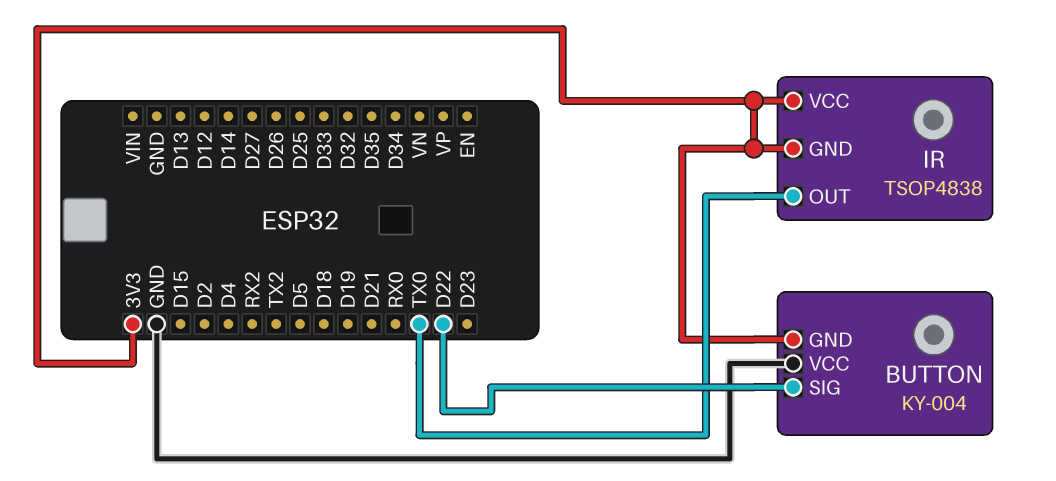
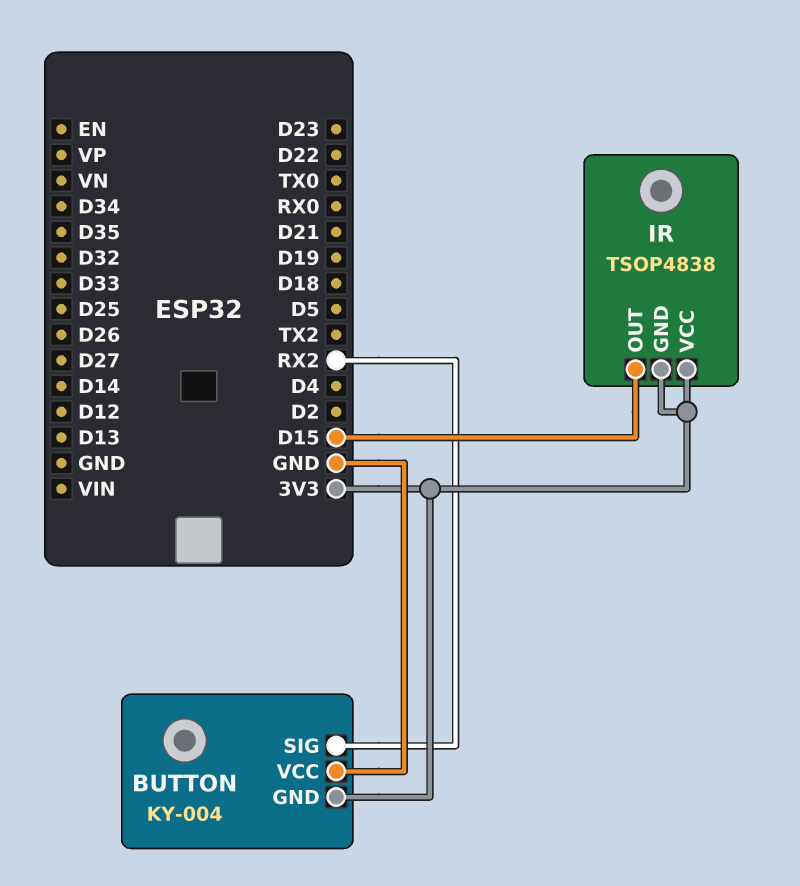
BUTTON pin SIG: D22 -> RX2
IR pin OUT: TX0 -> D15

